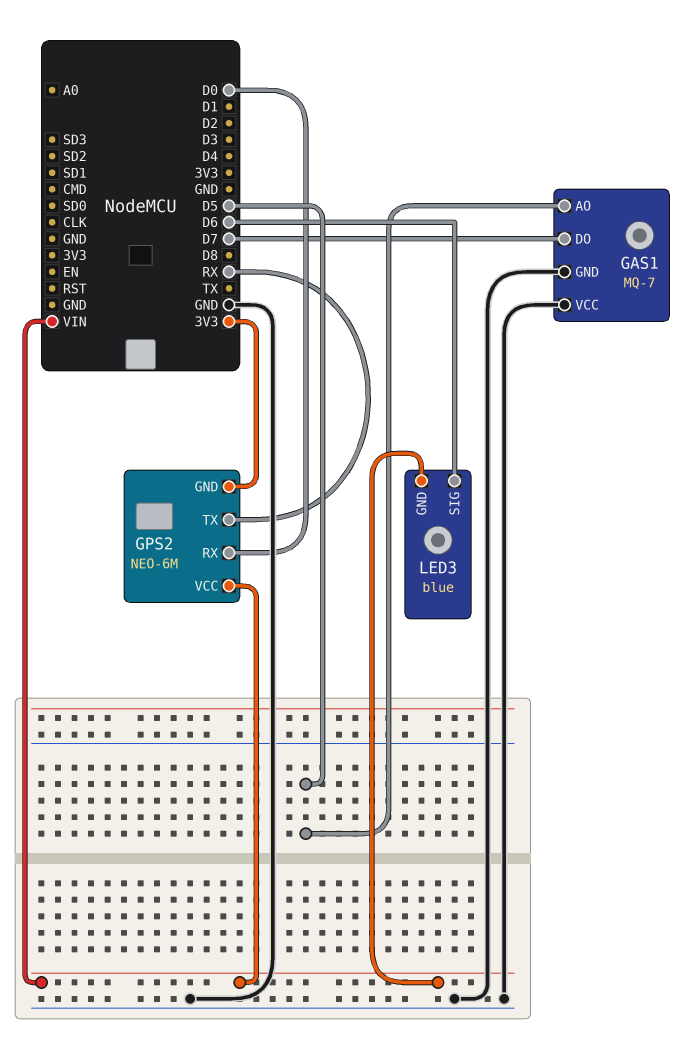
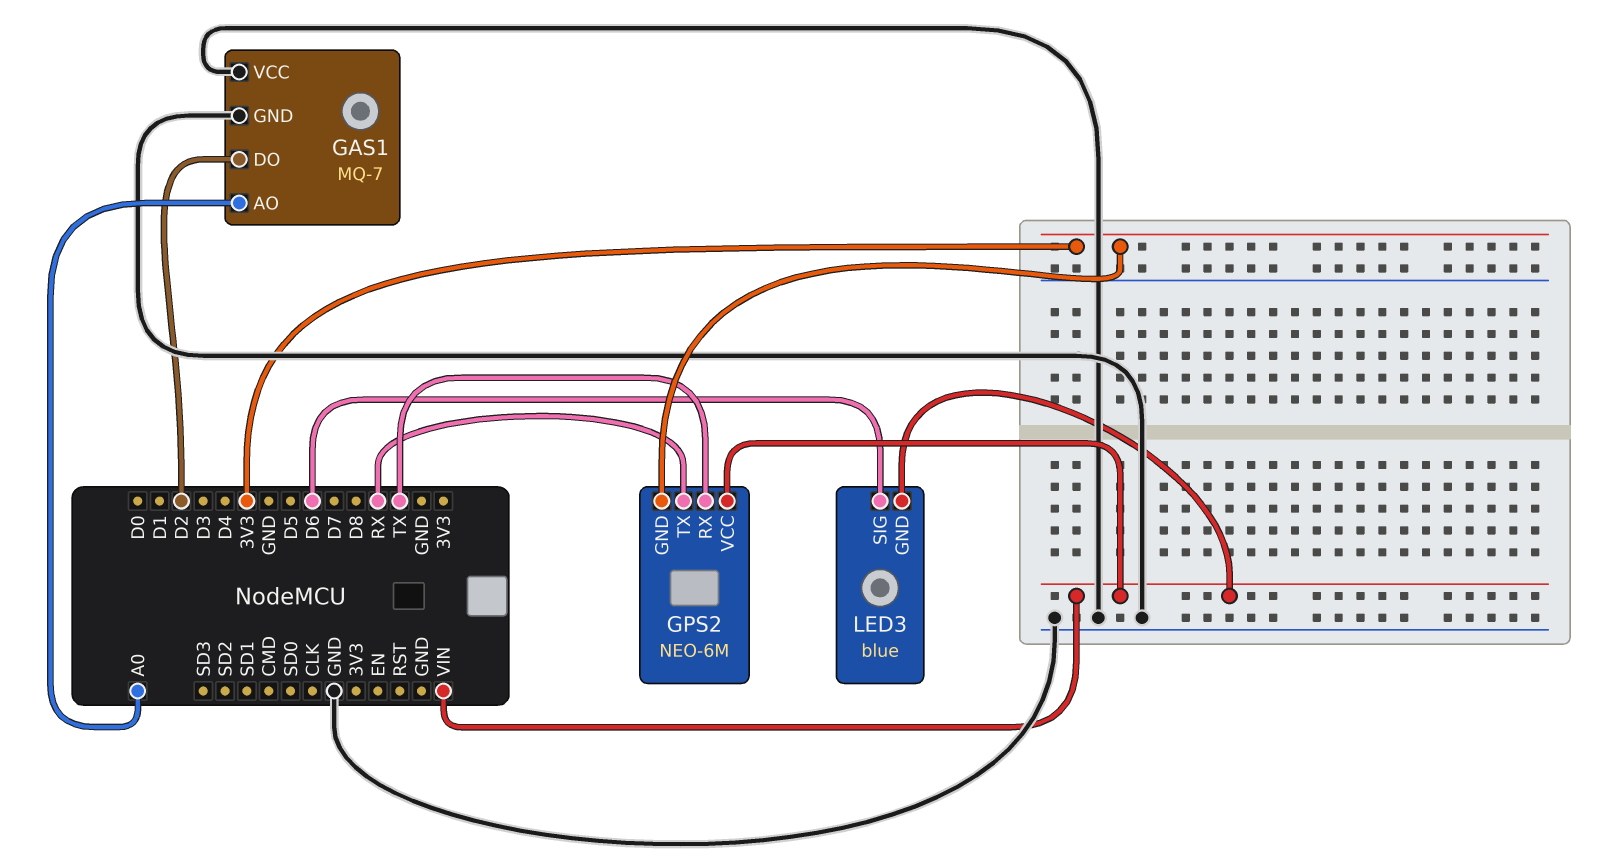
GAS1 pin AO: D5 -> A0
GAS1 pin DO: D7 -> D2
GPS2 pin RX: D0 -> TX

